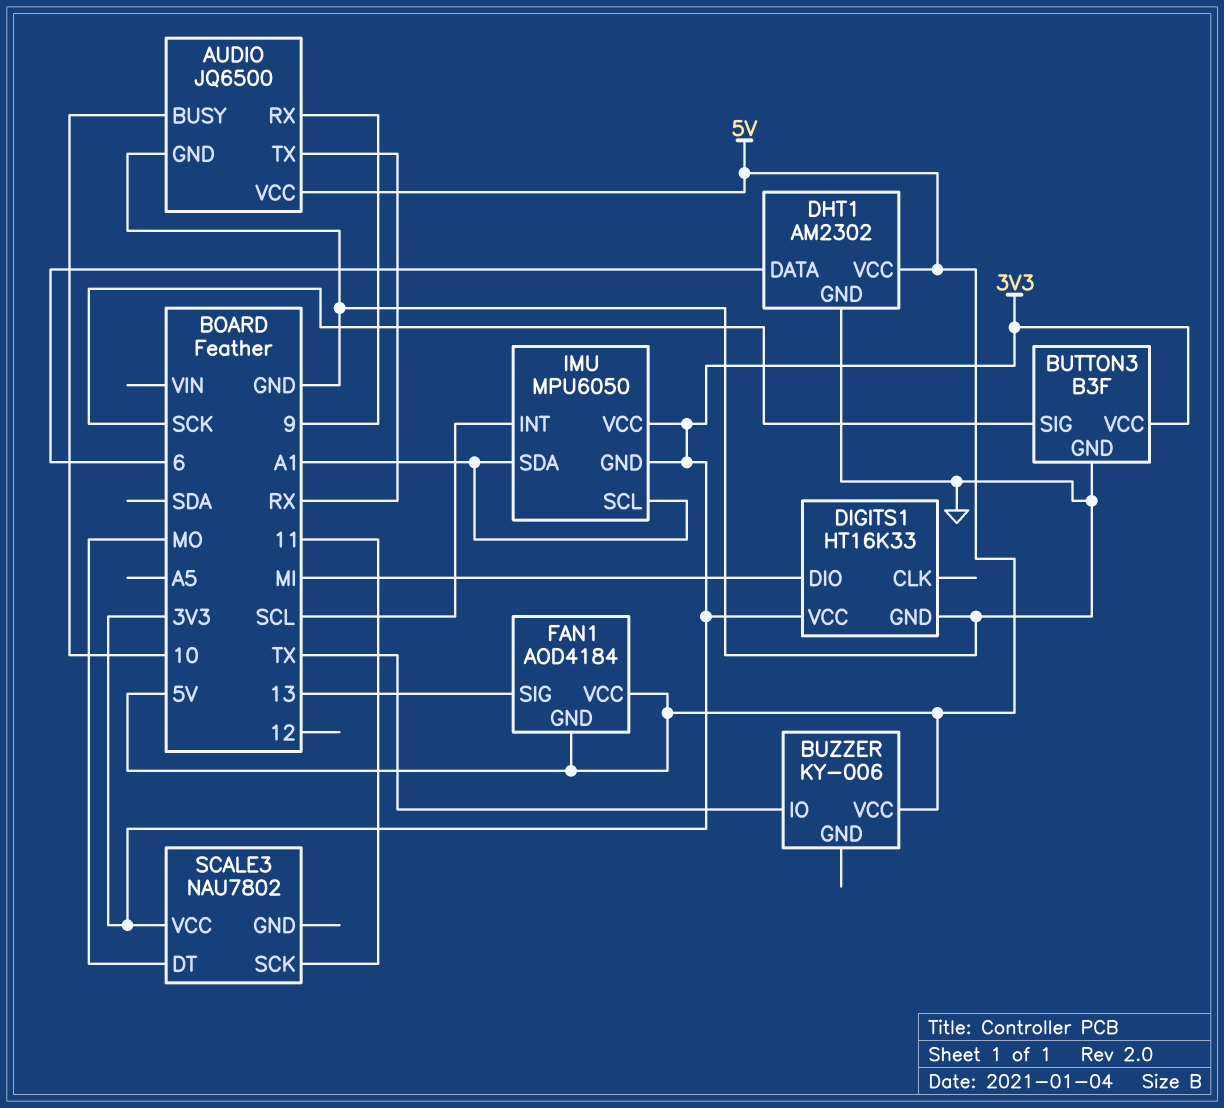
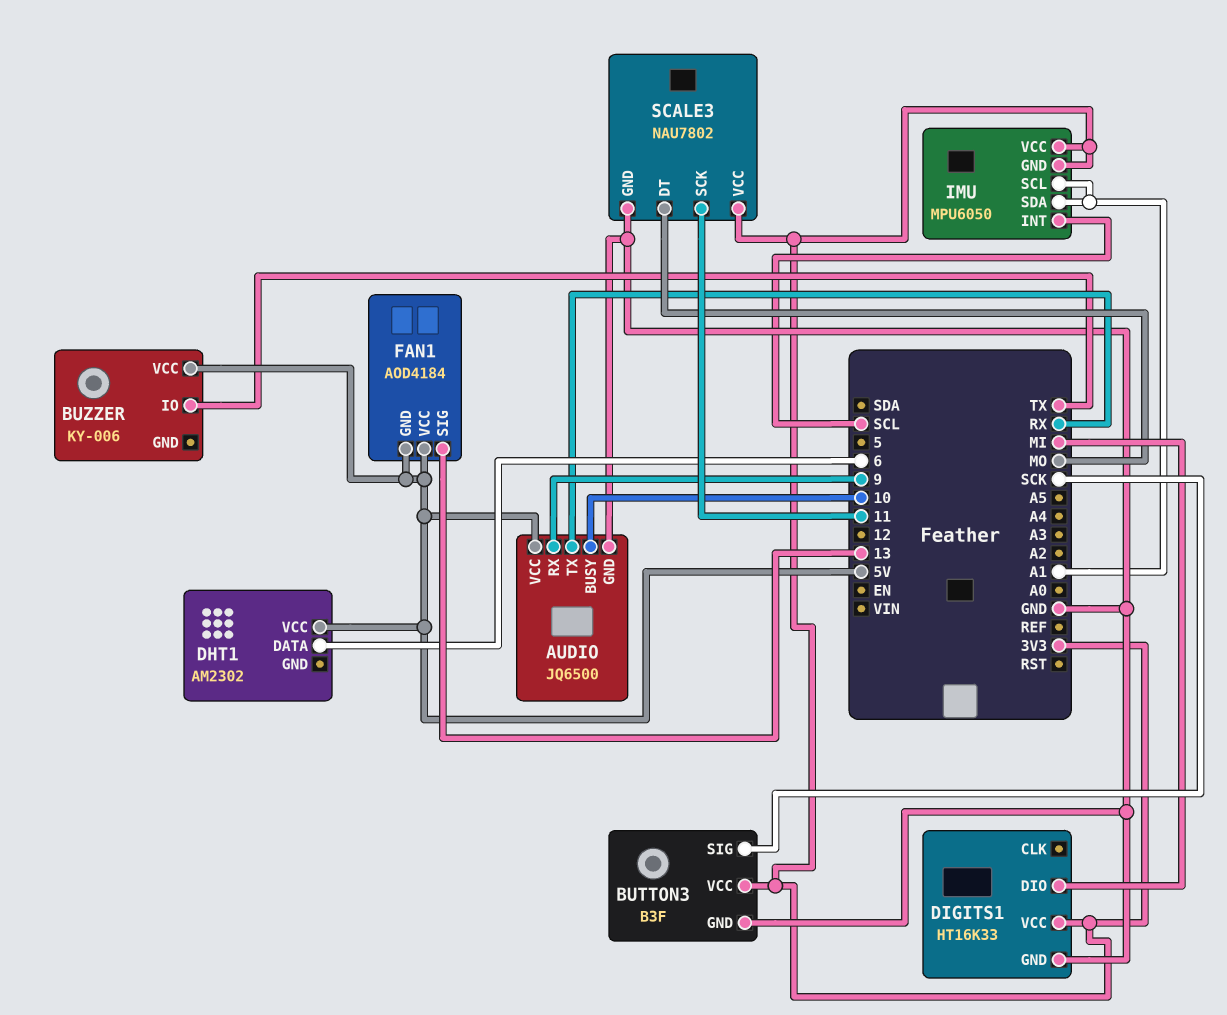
DHT1 pin GND: GND -> none
SCALE3 pin GND: none -> GND

